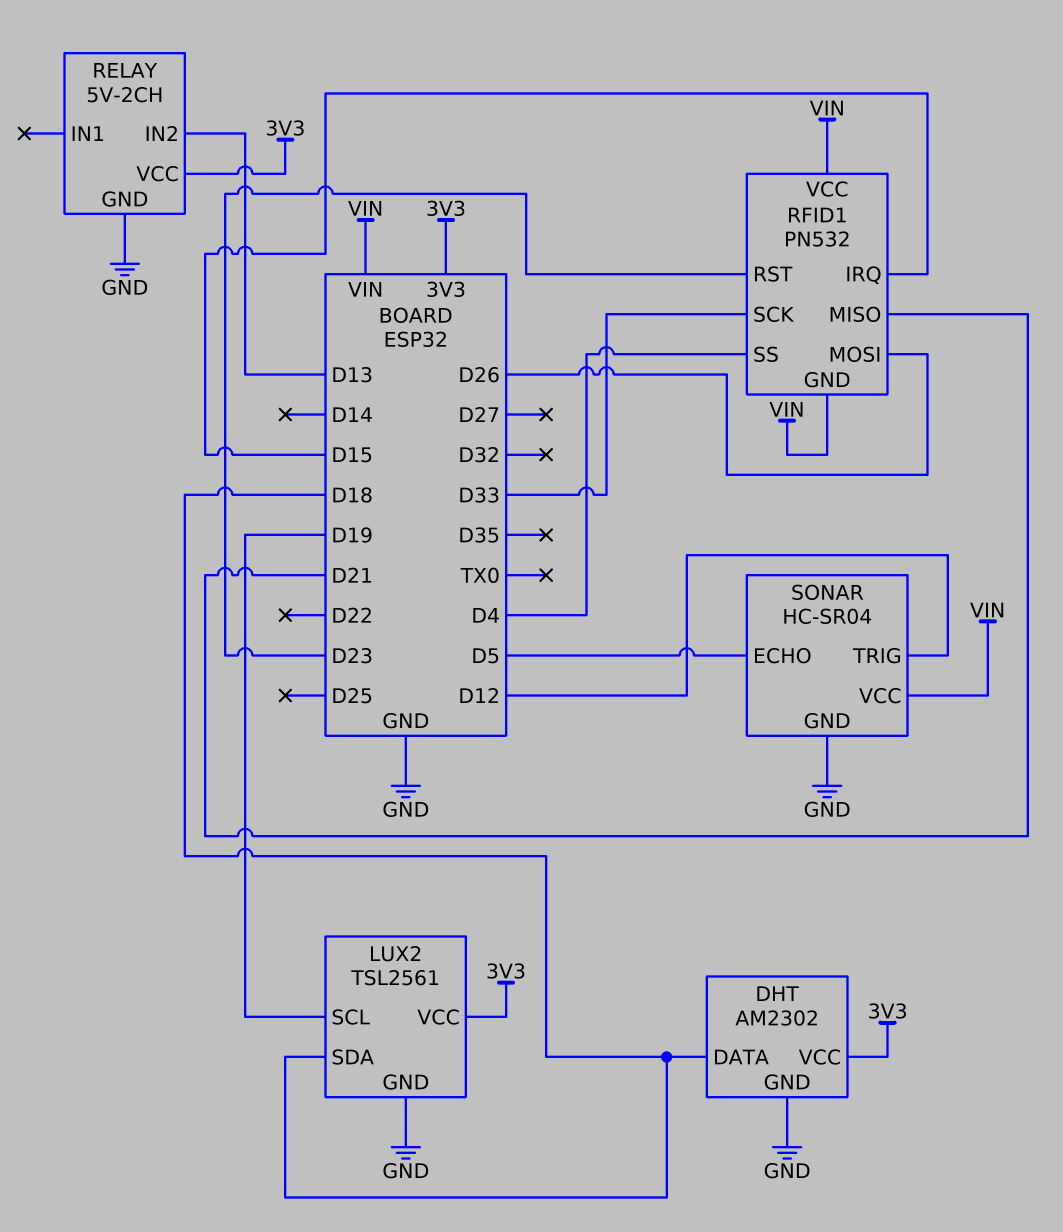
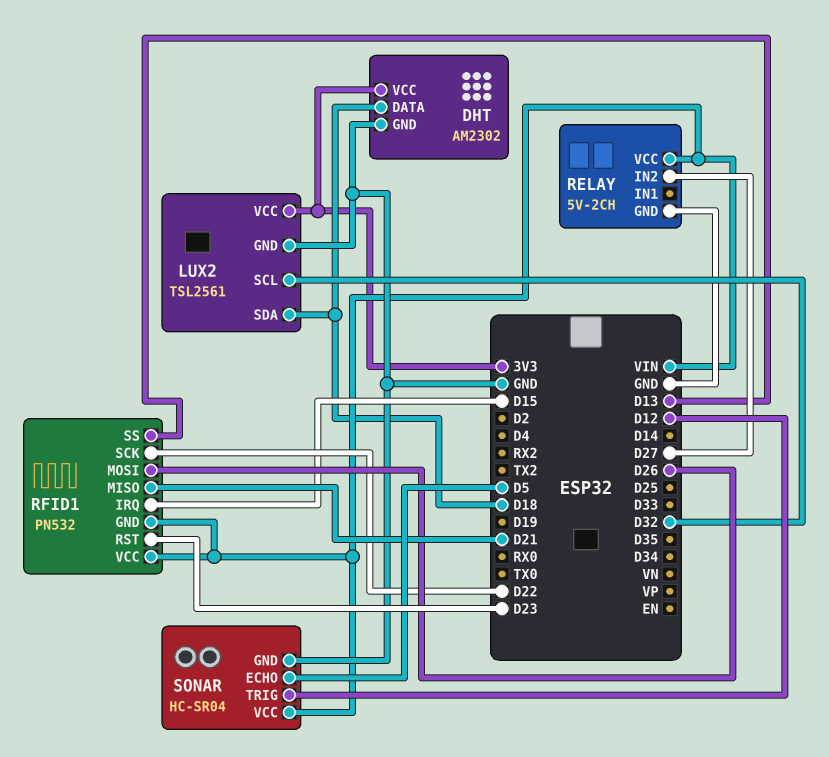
LUX2 pin SCL: D19 -> D32
RELAY pin IN2: D13 -> D27
RELAY pin VCC: 3V3 -> VIN
RFID1 pin SCK: D33 -> D22
RFID1 pin SS: D4 -> D13

